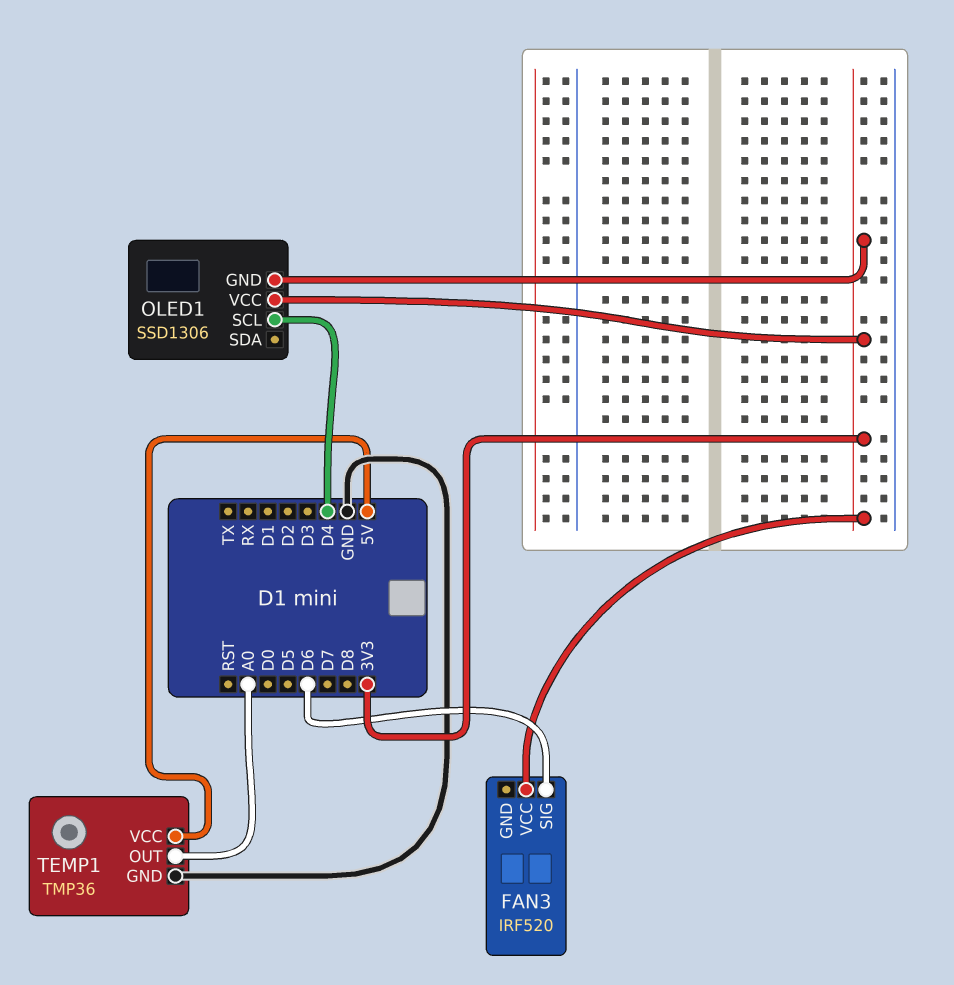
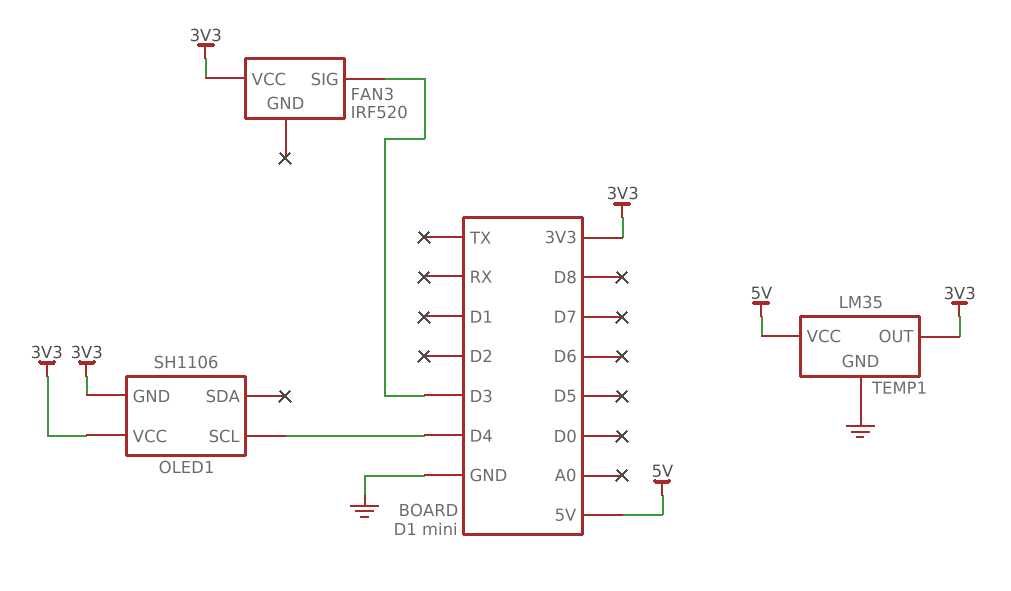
FAN3 pin SIG: D6 -> D3
OLED1: SSD1306 -> SH1106
TEMP1: TMP36 -> LM35
TEMP1 pin OUT: A0 -> 3V3

